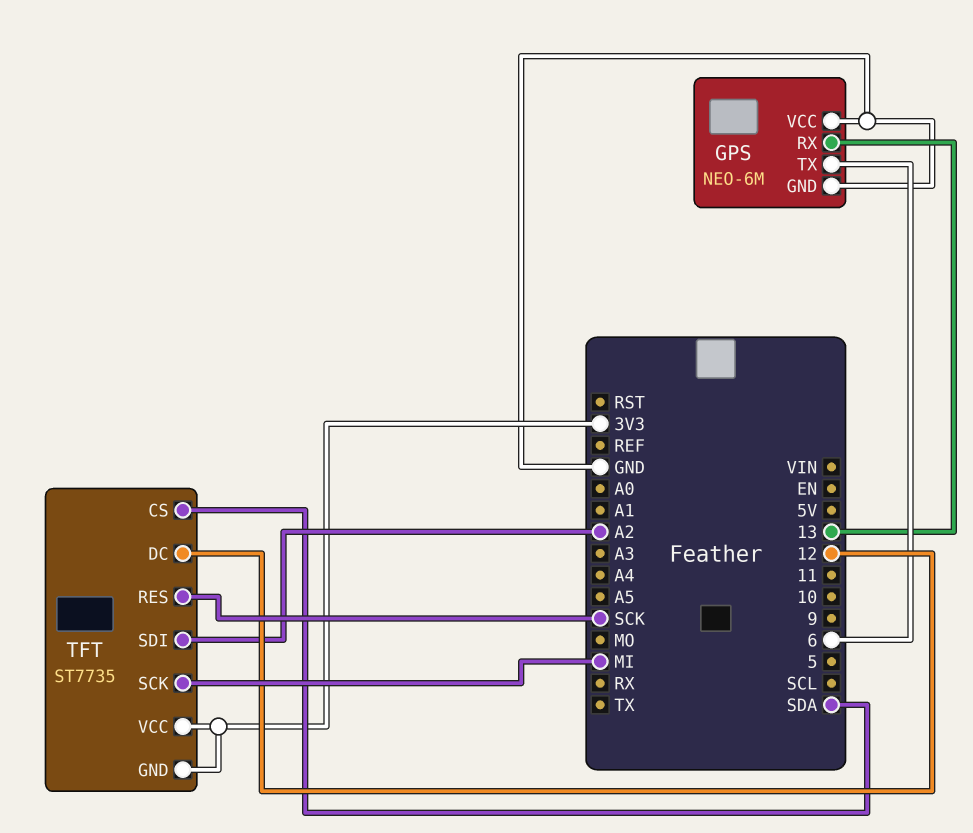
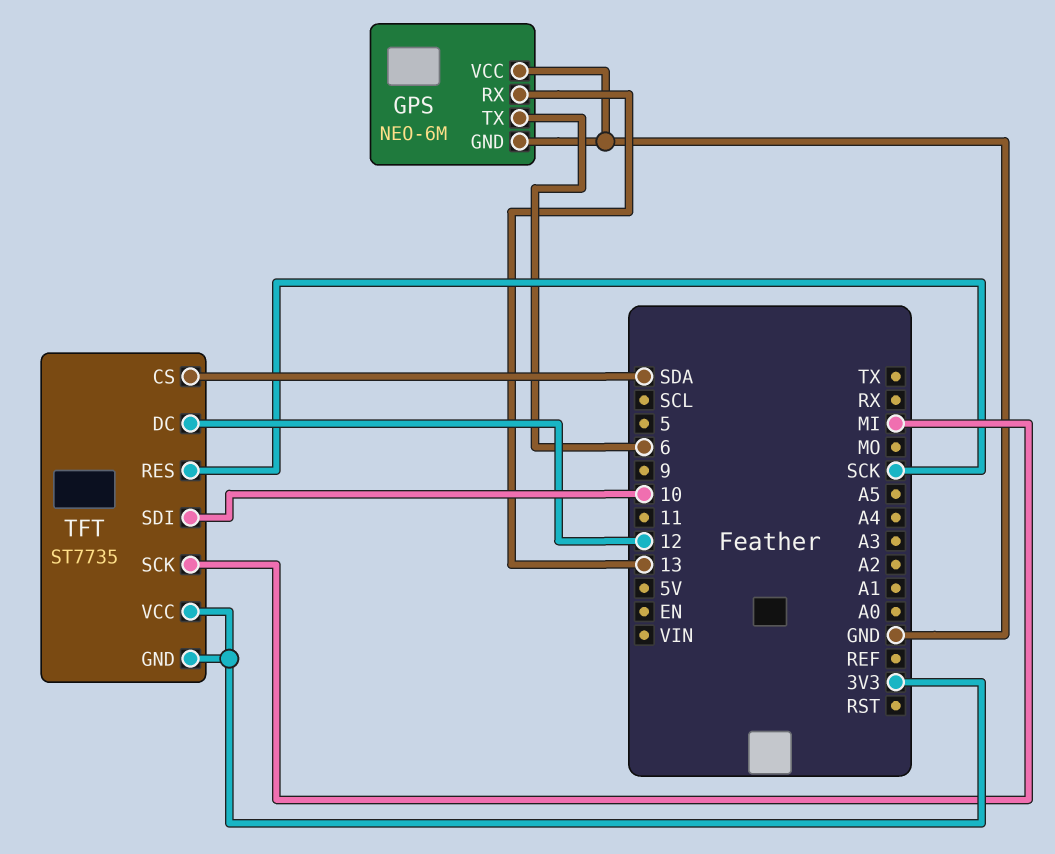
TFT pin SDI: A2 -> 10

